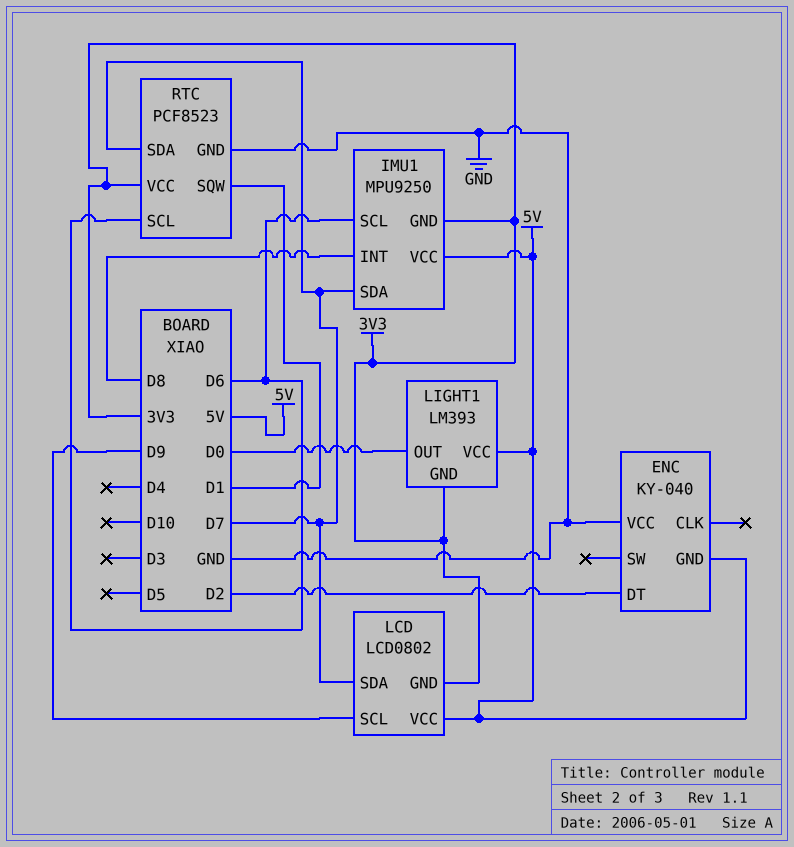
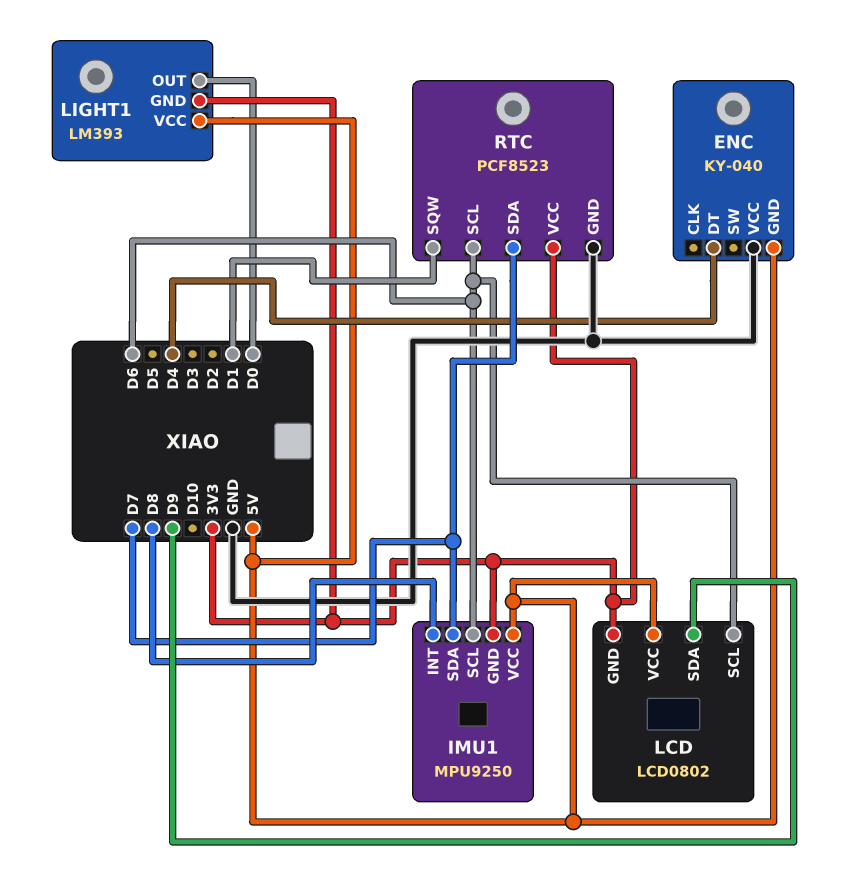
ENC pin DT: D2 -> D4
LCD pin SCL: D9 -> D6
LCD pin SDA: D7 -> D9

